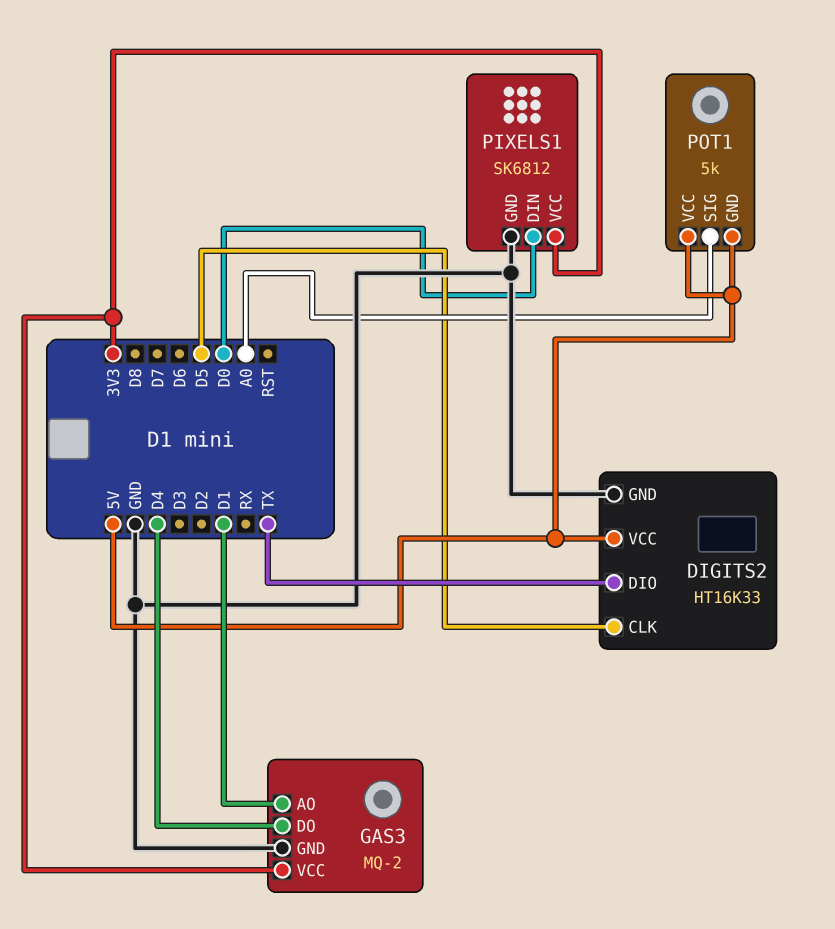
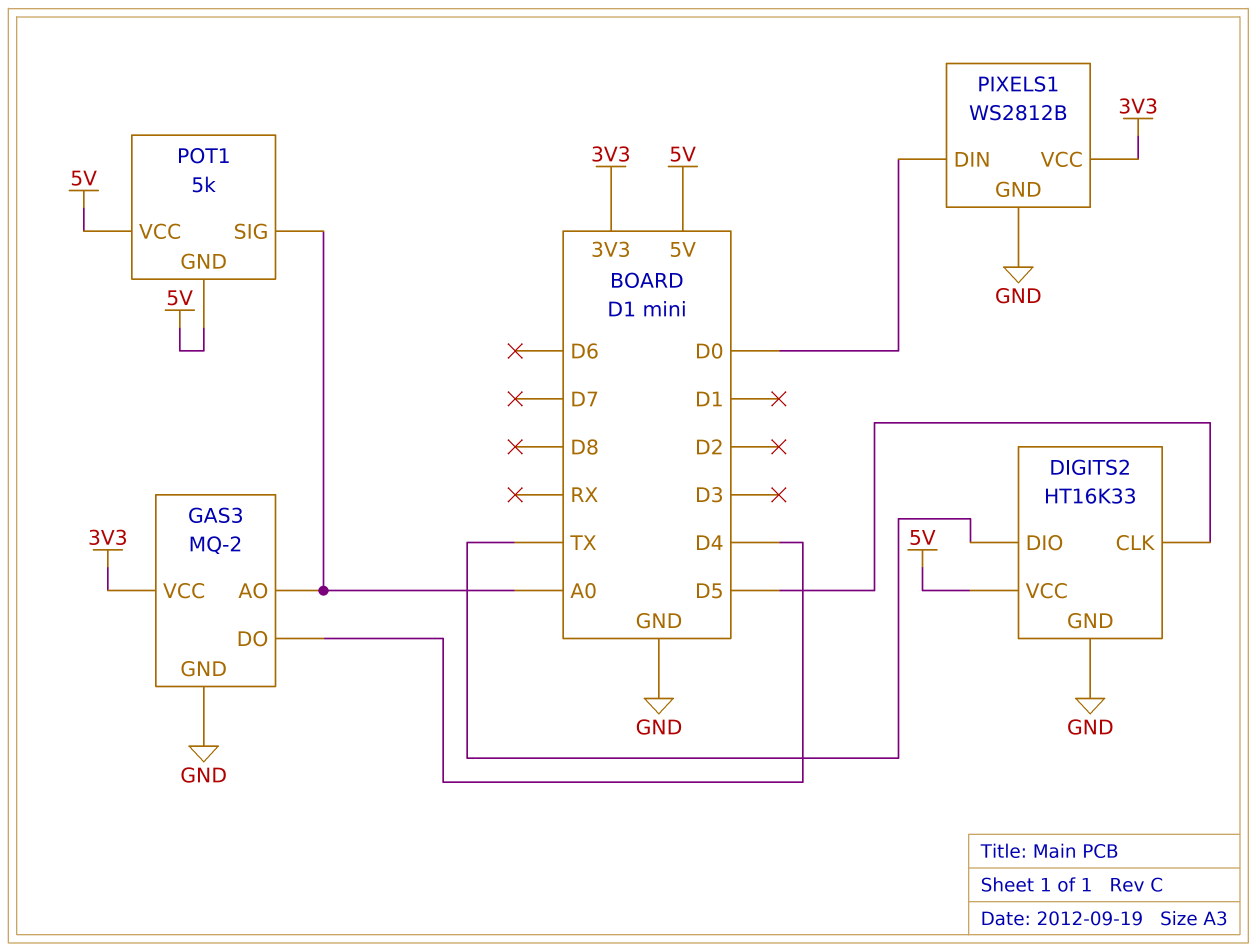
GAS3 pin AO: D1 -> A0
PIXELS1: SK6812 -> WS2812B

